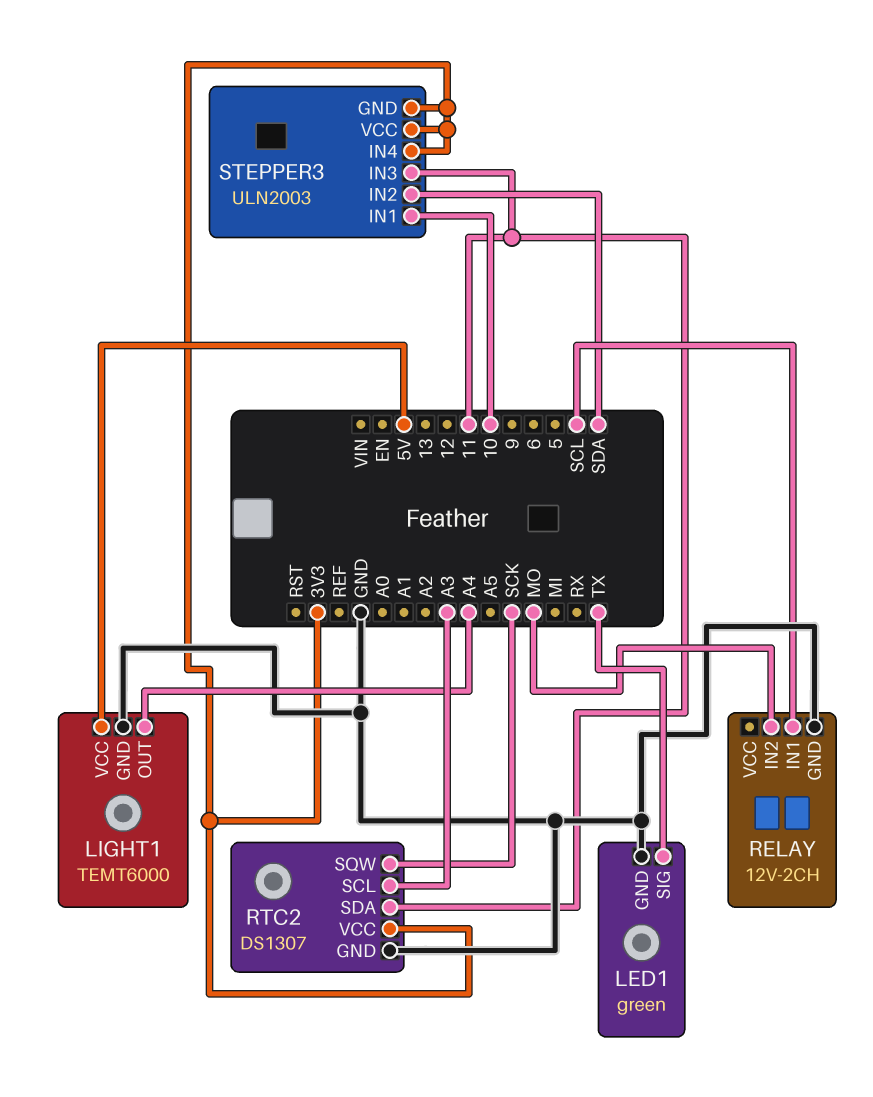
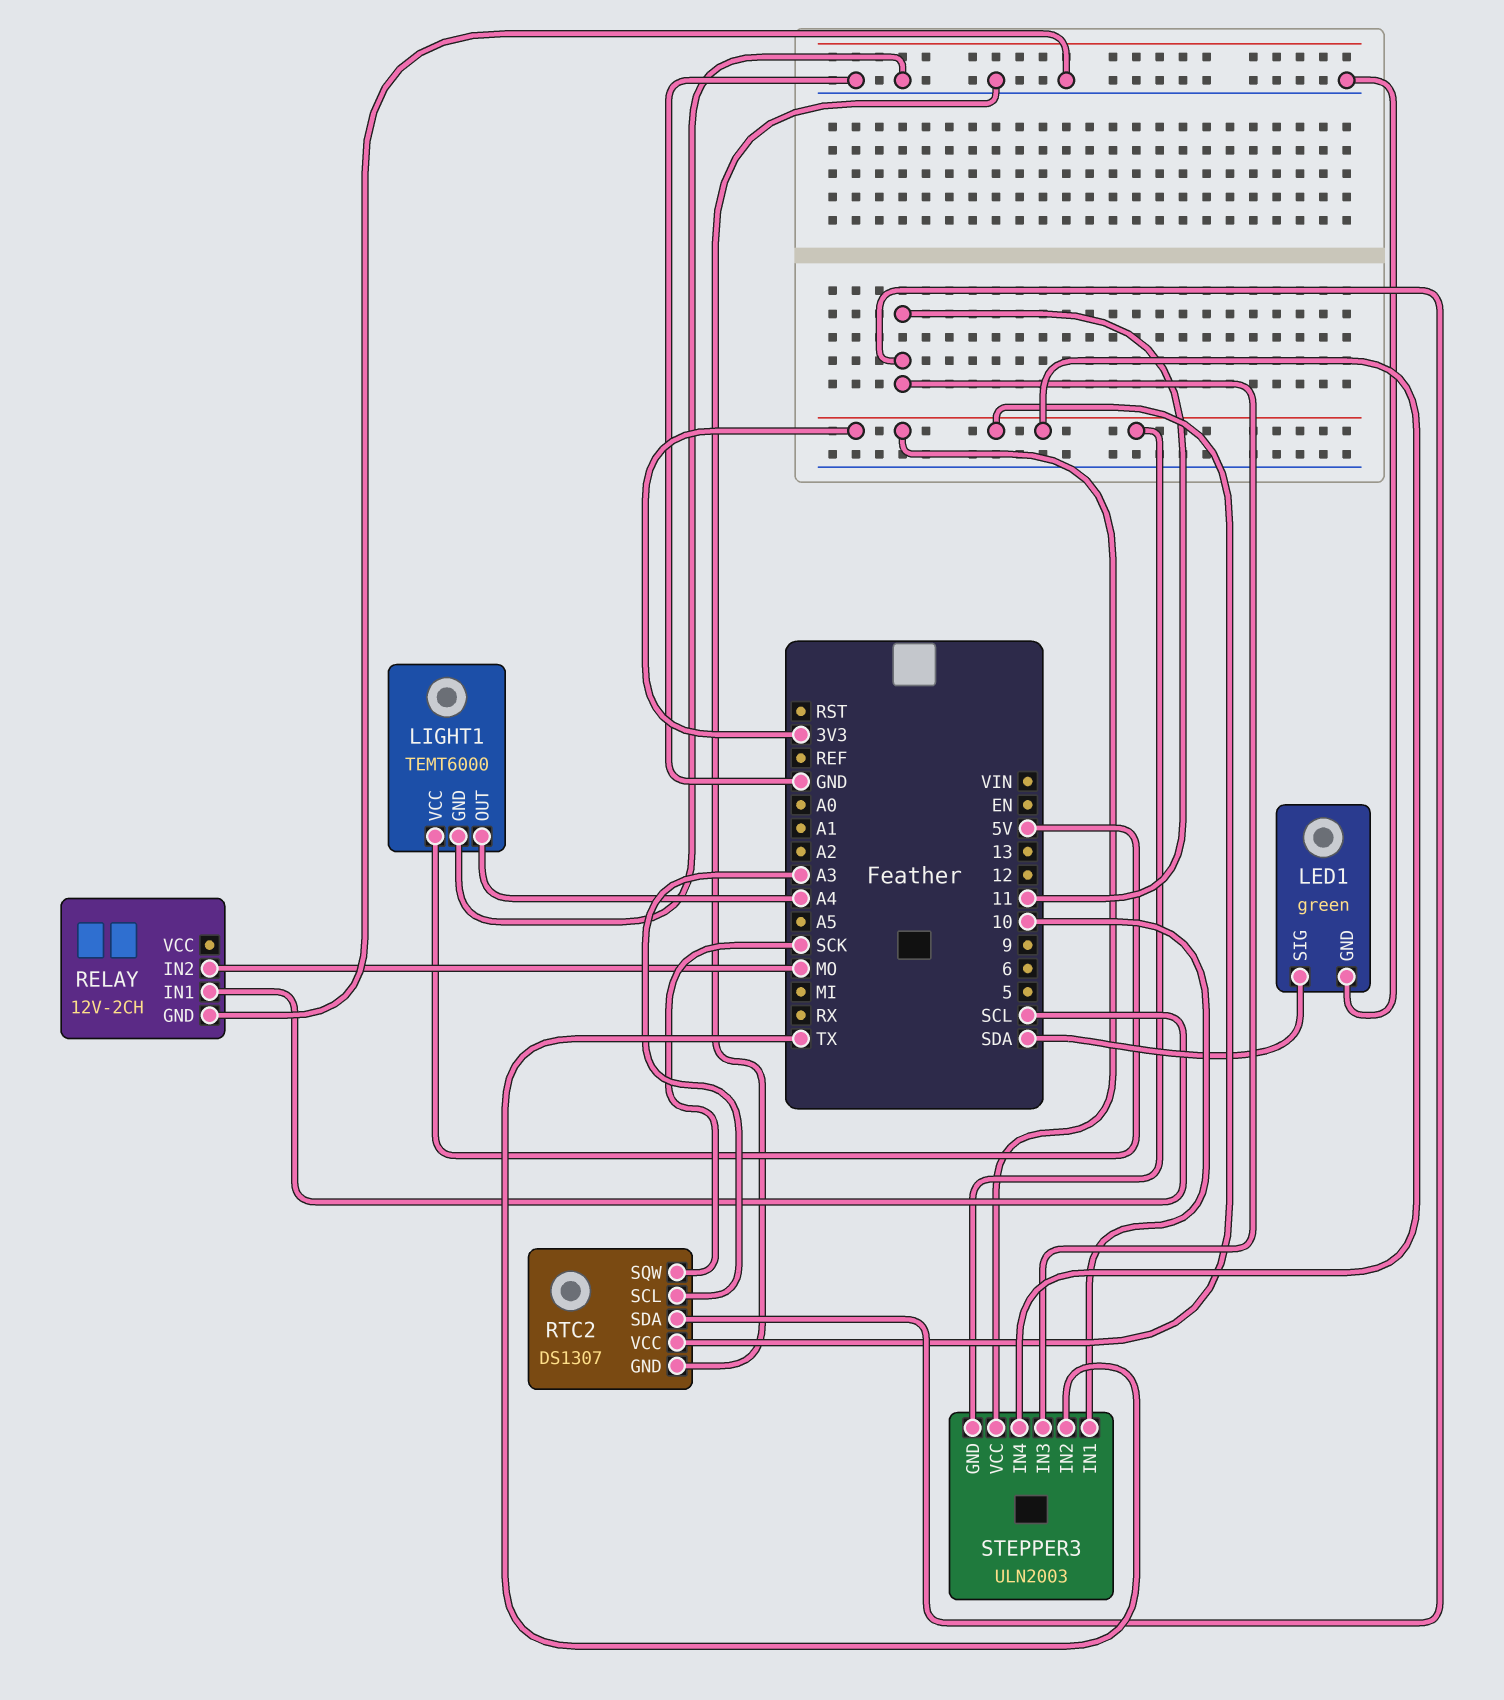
LED1 pin SIG: TX -> SDA
STEPPER3 pin IN2: SDA -> TX

